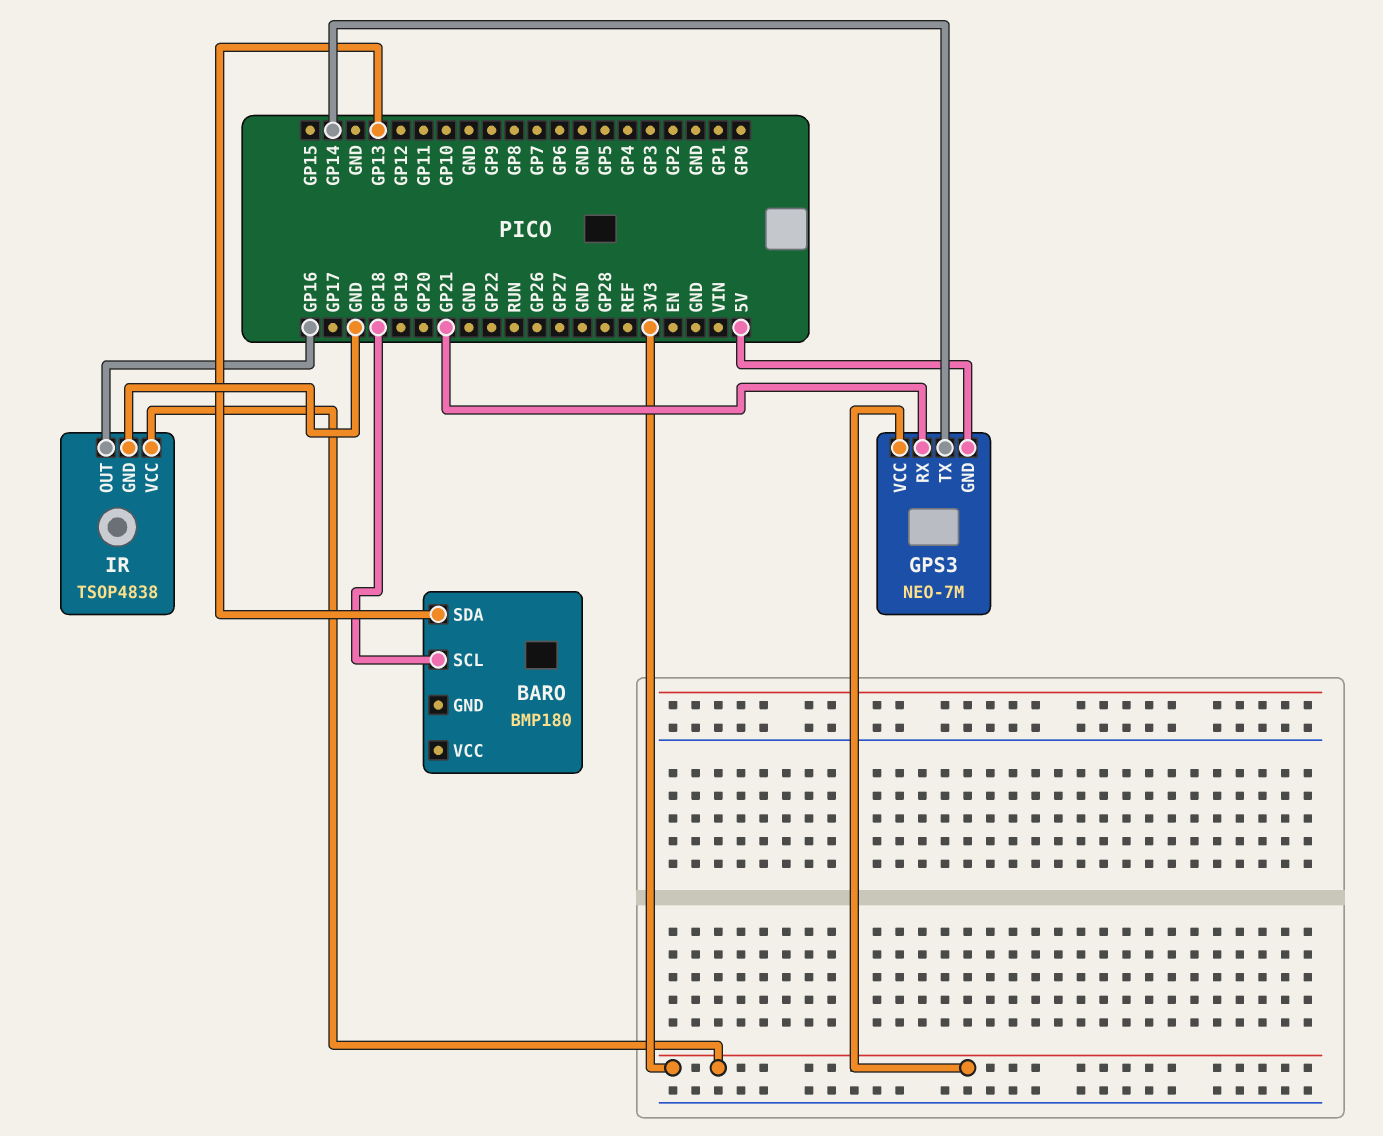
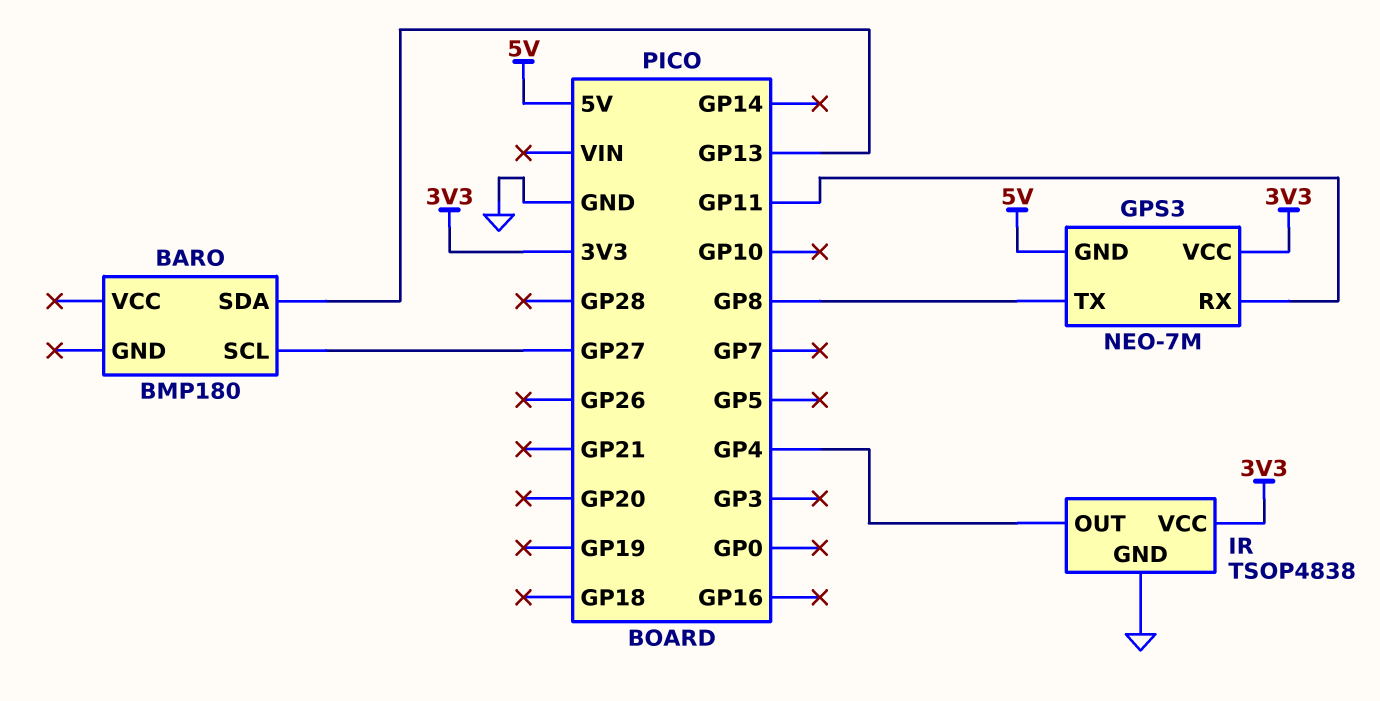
BARO pin SCL: GP18 -> GP27
GPS3 pin RX: GP21 -> GP11
GPS3 pin TX: GP14 -> GP8
IR pin OUT: GP16 -> GP4

